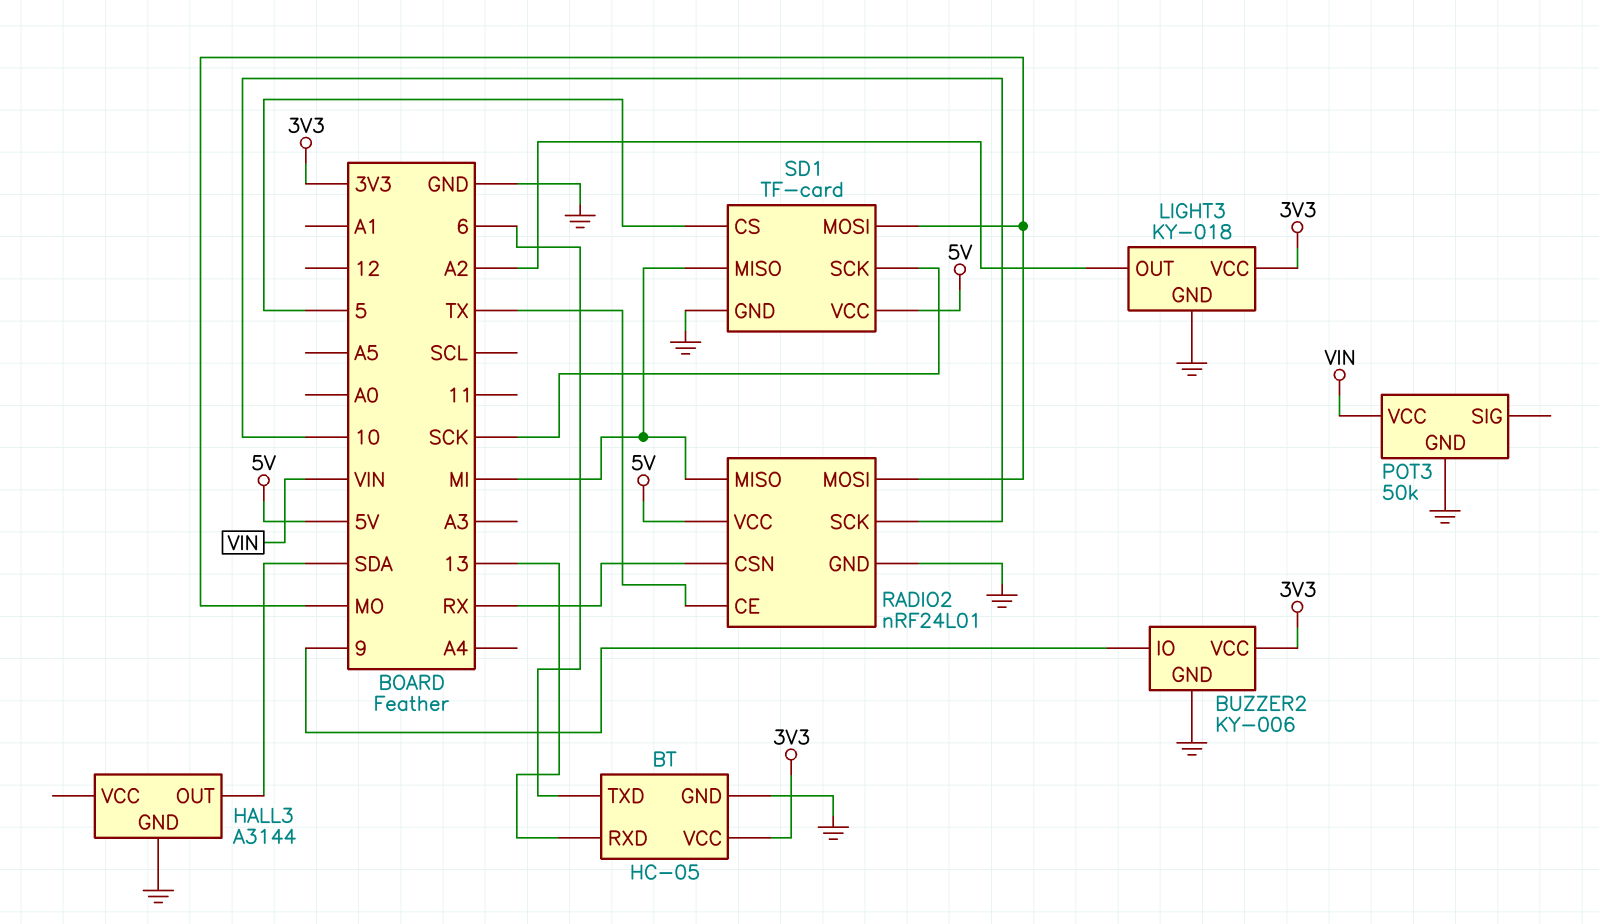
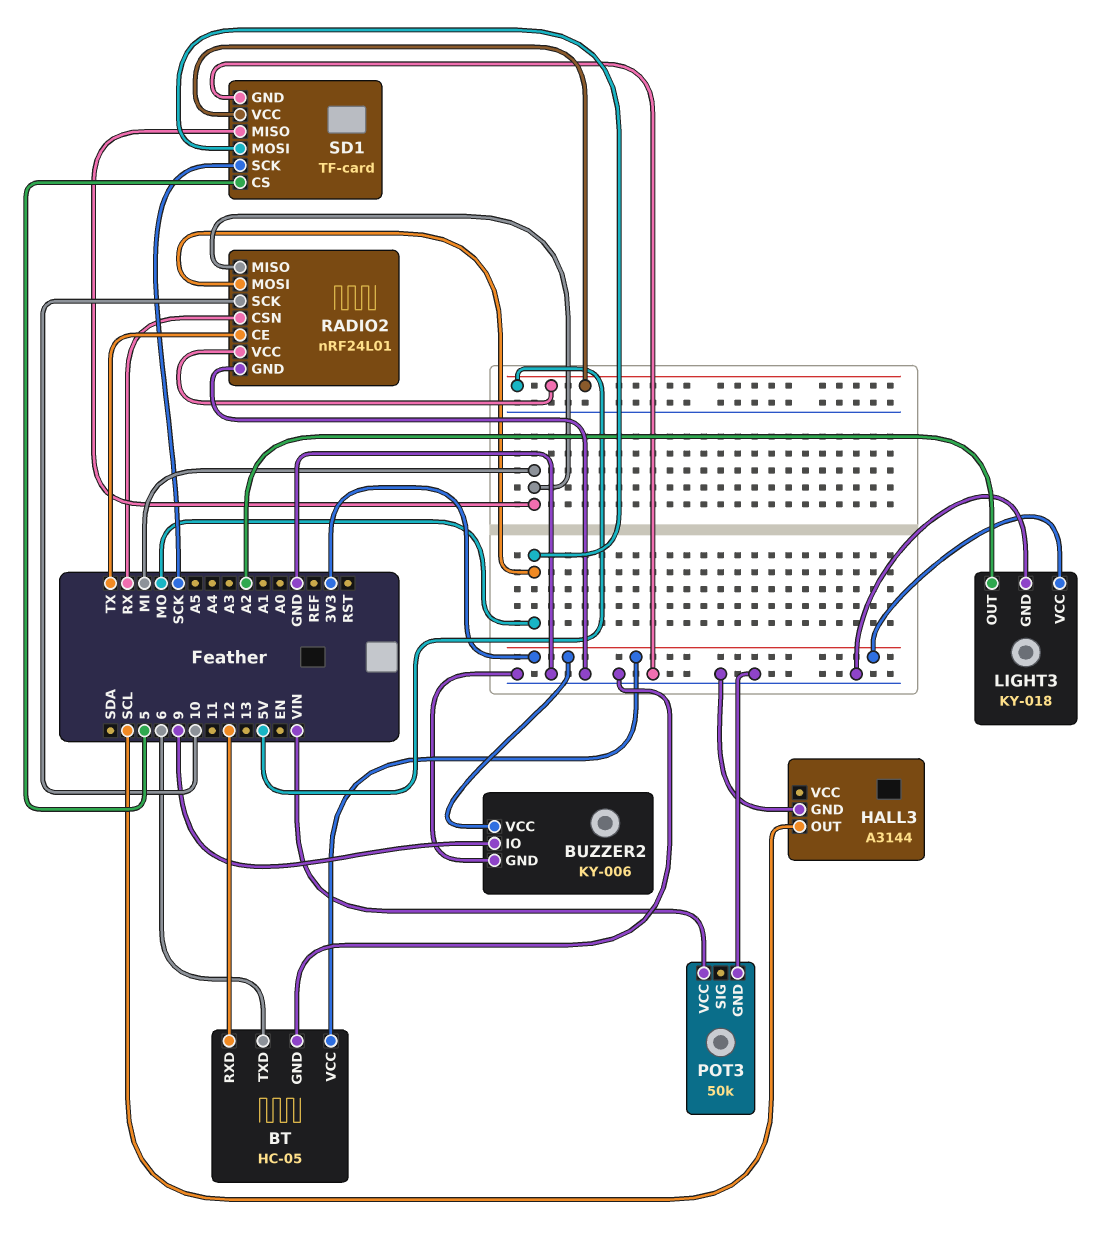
BT pin RXD: 13 -> 12
HALL3 pin OUT: SDA -> SCL

